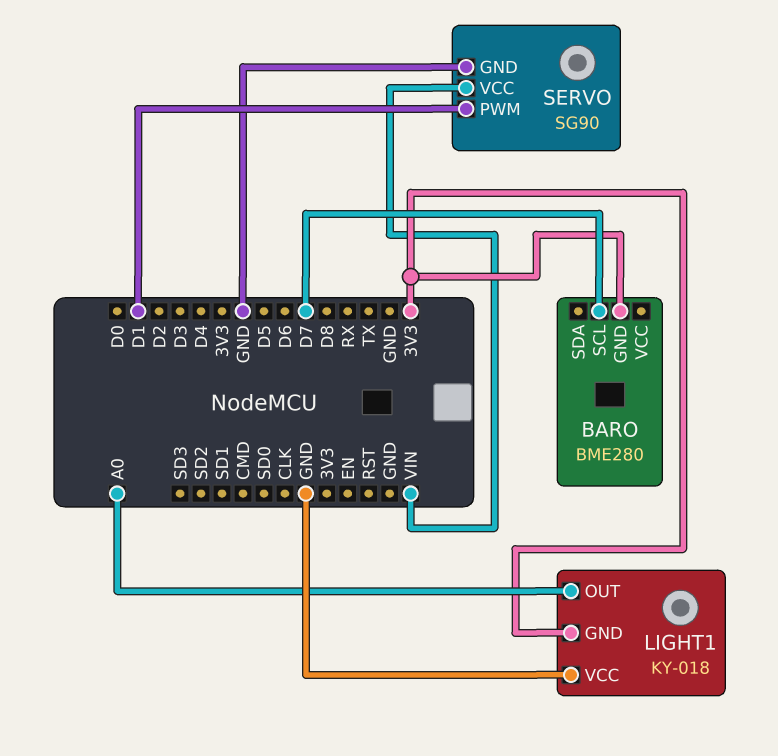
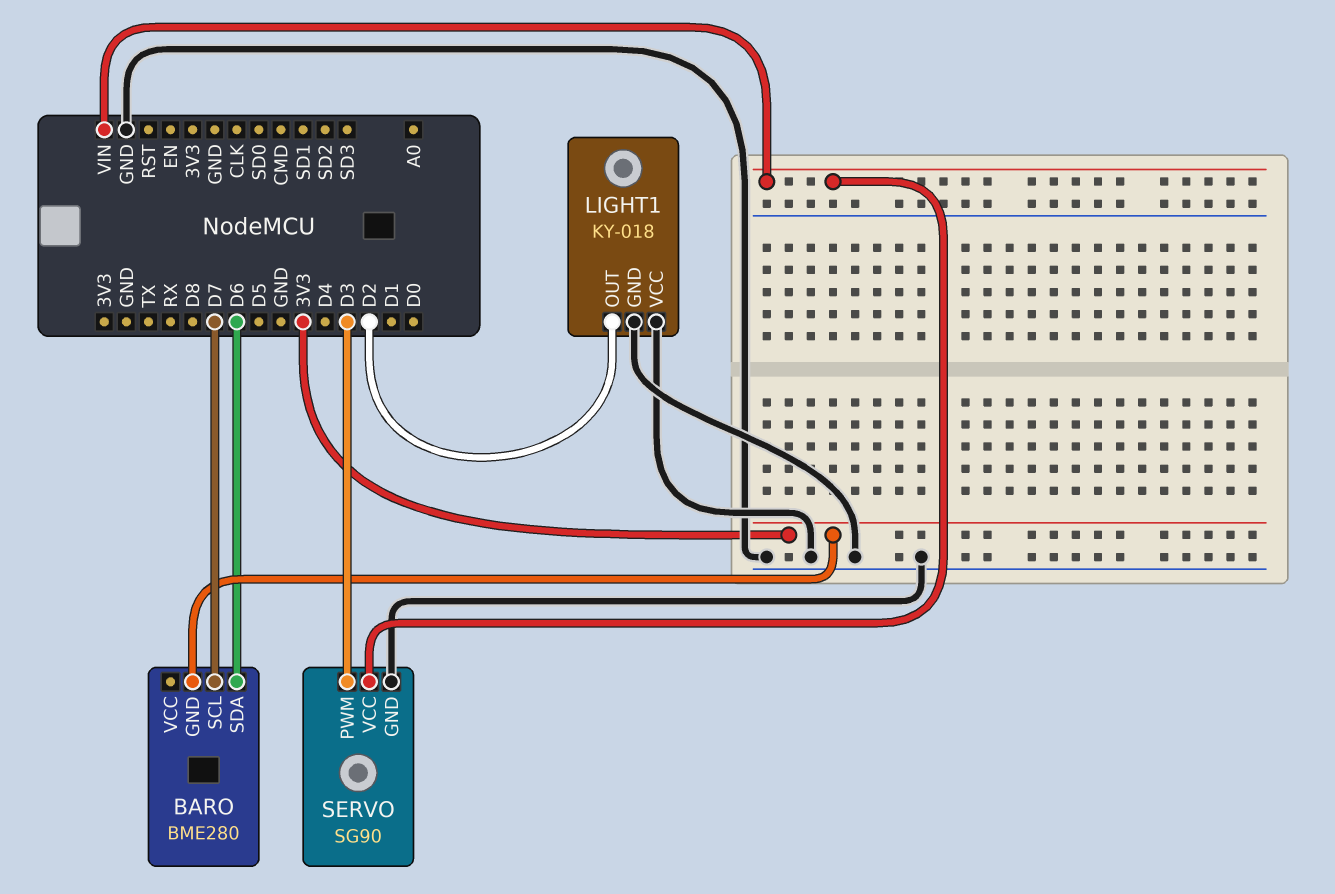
BARO pin SDA: none -> D6
LIGHT1 pin GND: 3V3 -> GND
LIGHT1 pin OUT: A0 -> D2
SERVO pin PWM: D1 -> D3

